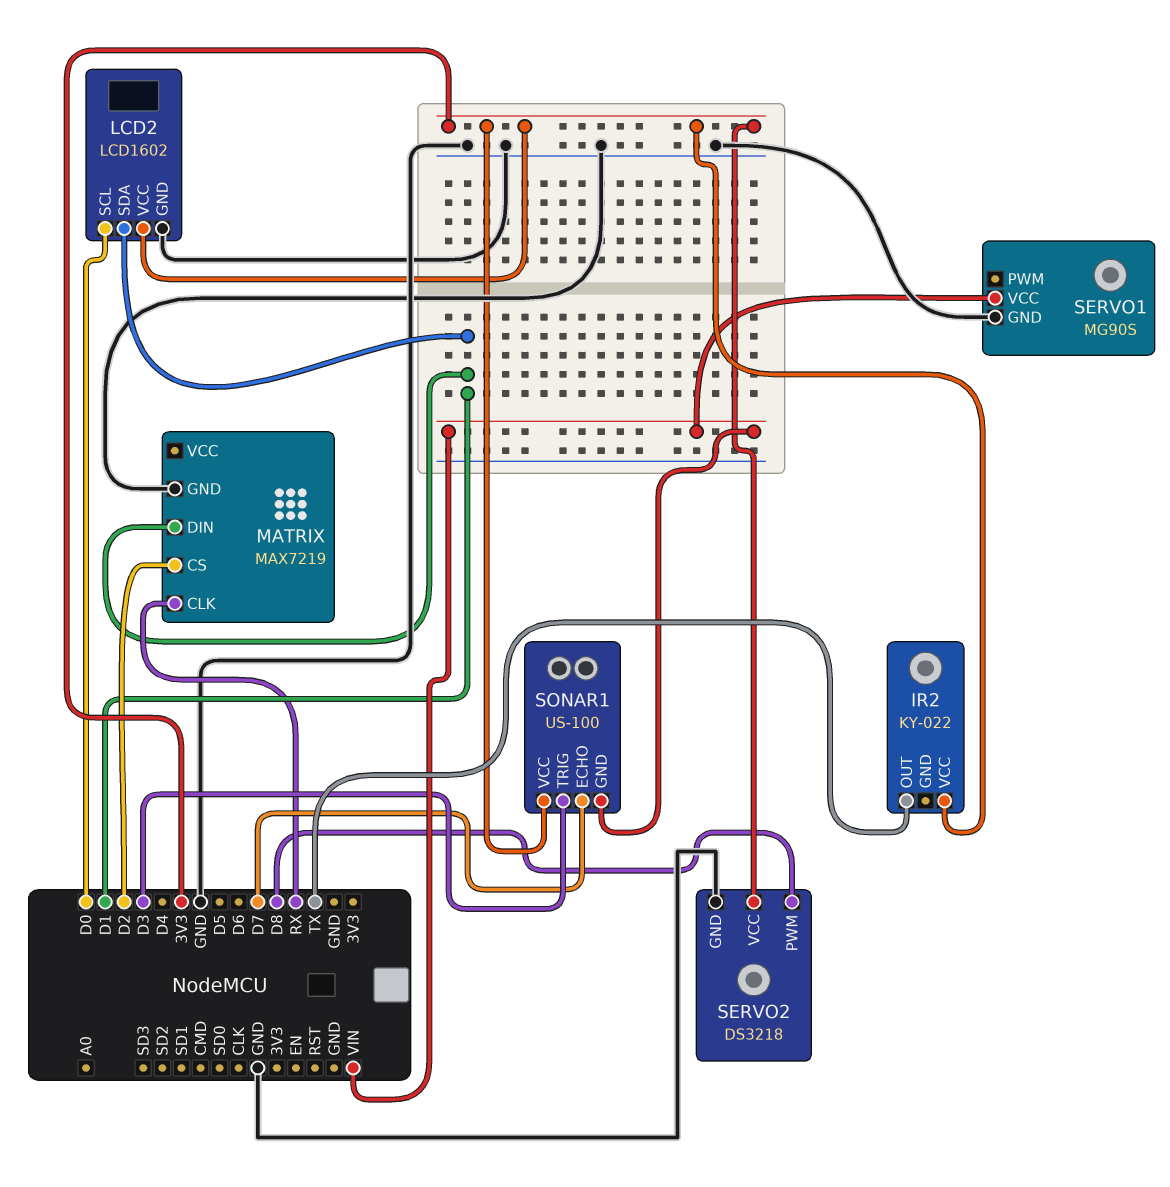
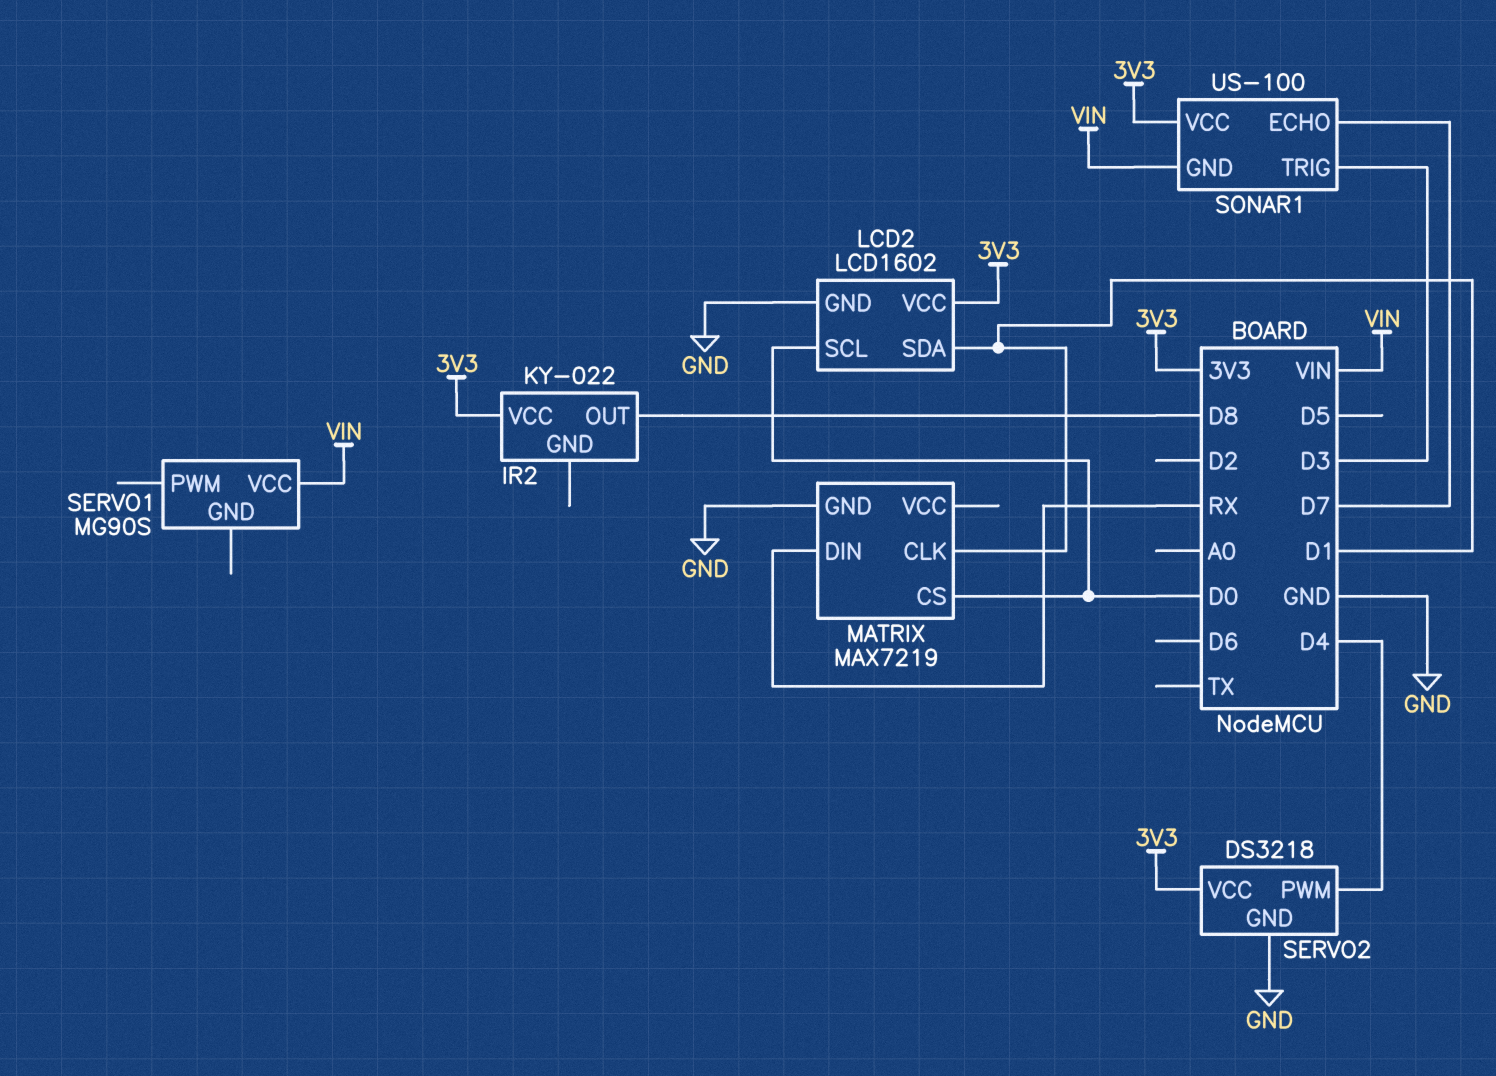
IR2 pin OUT: TX -> D8
MATRIX pin CLK: RX -> D1
MATRIX pin CS: D2 -> D0
MATRIX pin DIN: D1 -> RX
SERVO1 pin GND: GND -> none
SERVO2 pin PWM: D8 -> D4

